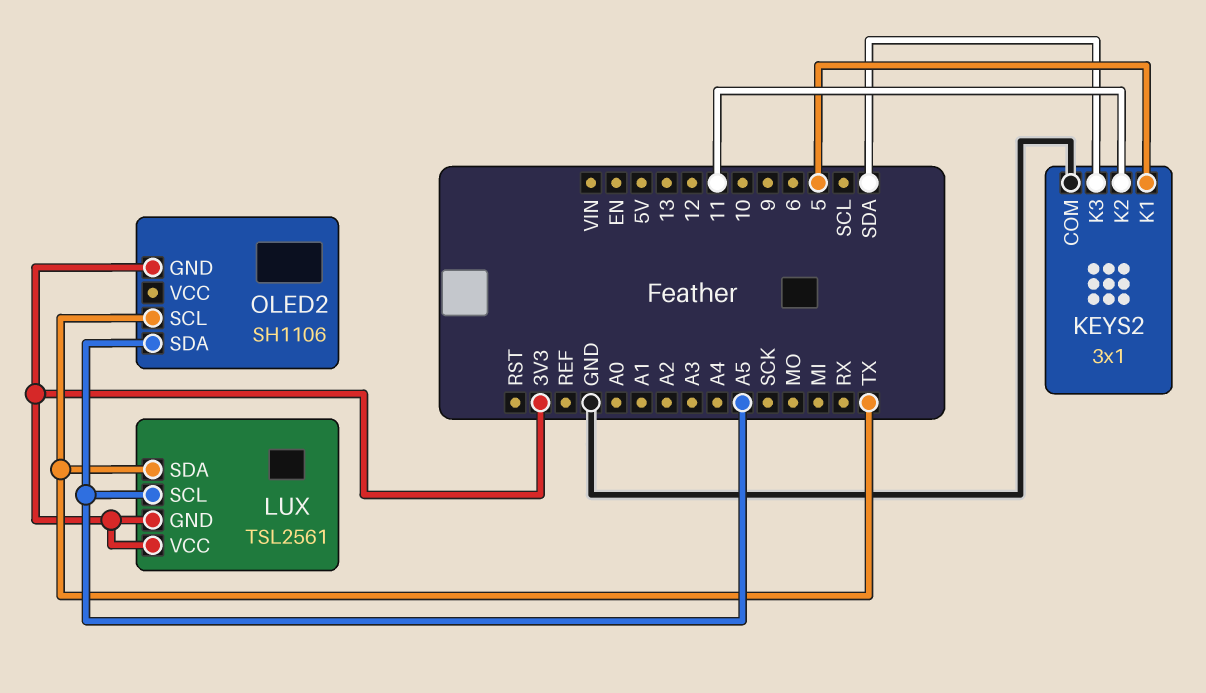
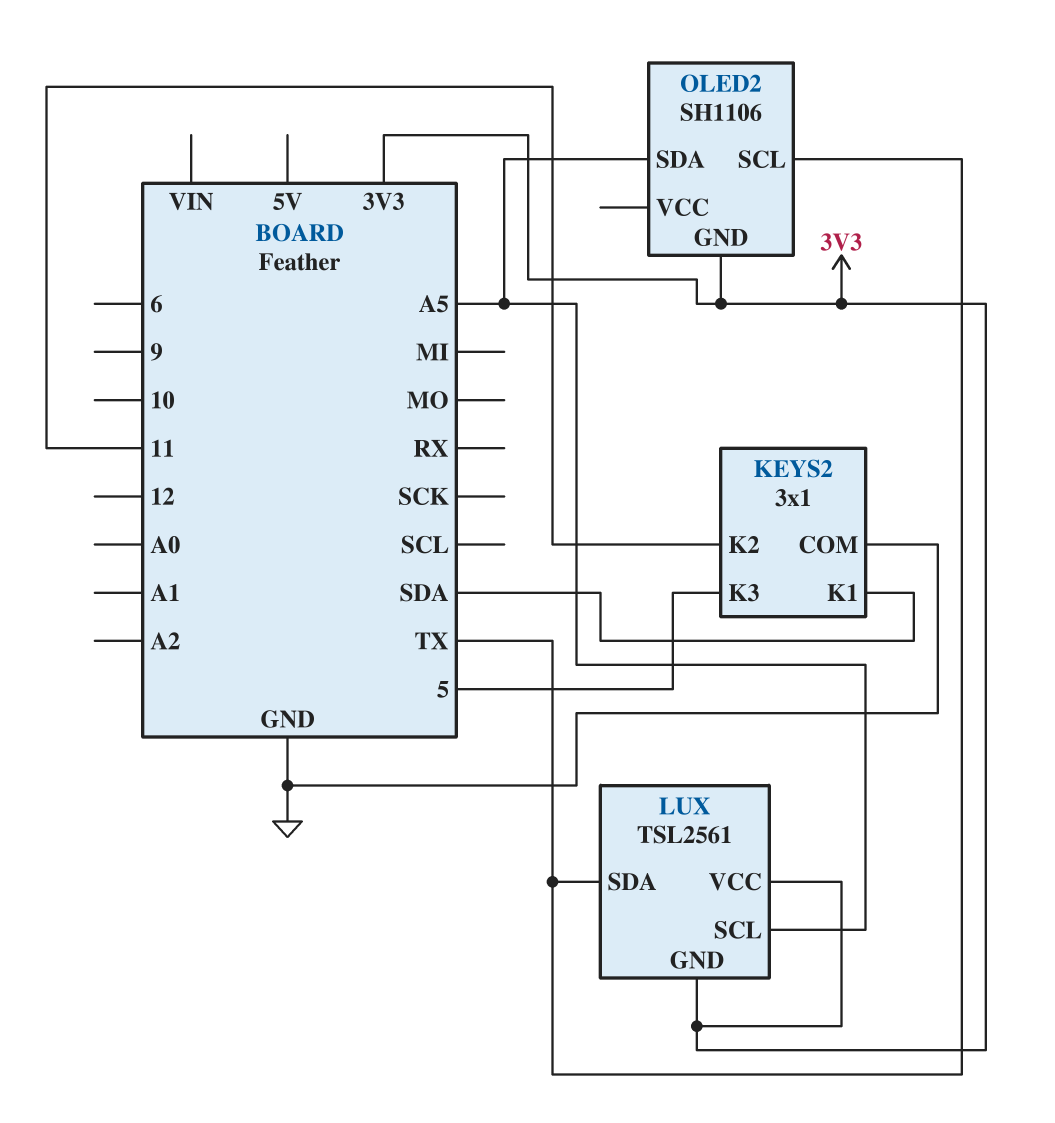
KEYS2 pin K1: 5 -> SDA
KEYS2 pin K3: SDA -> 5

